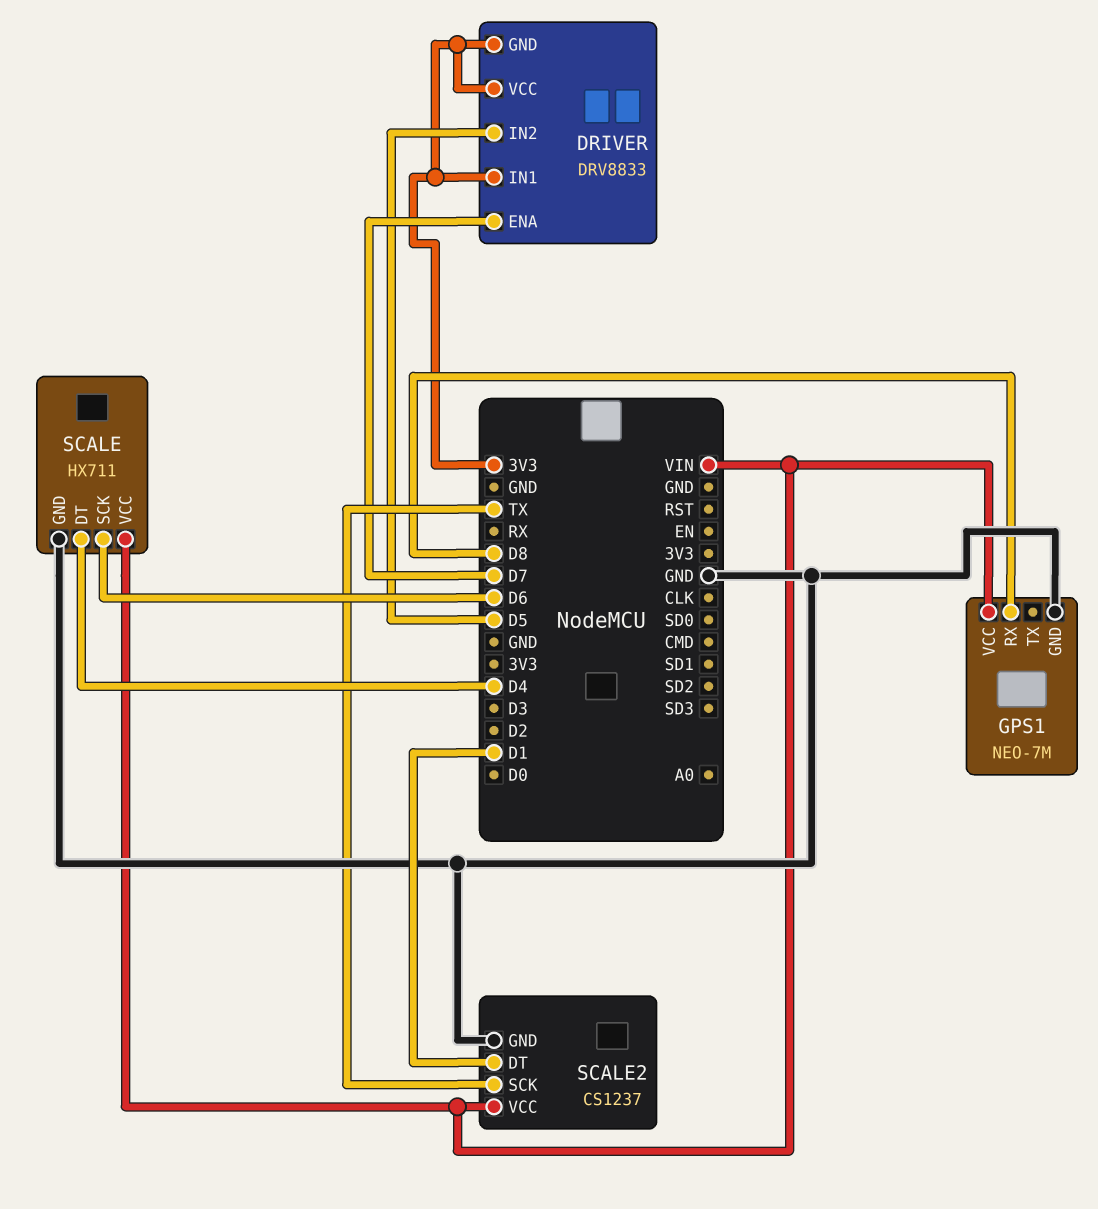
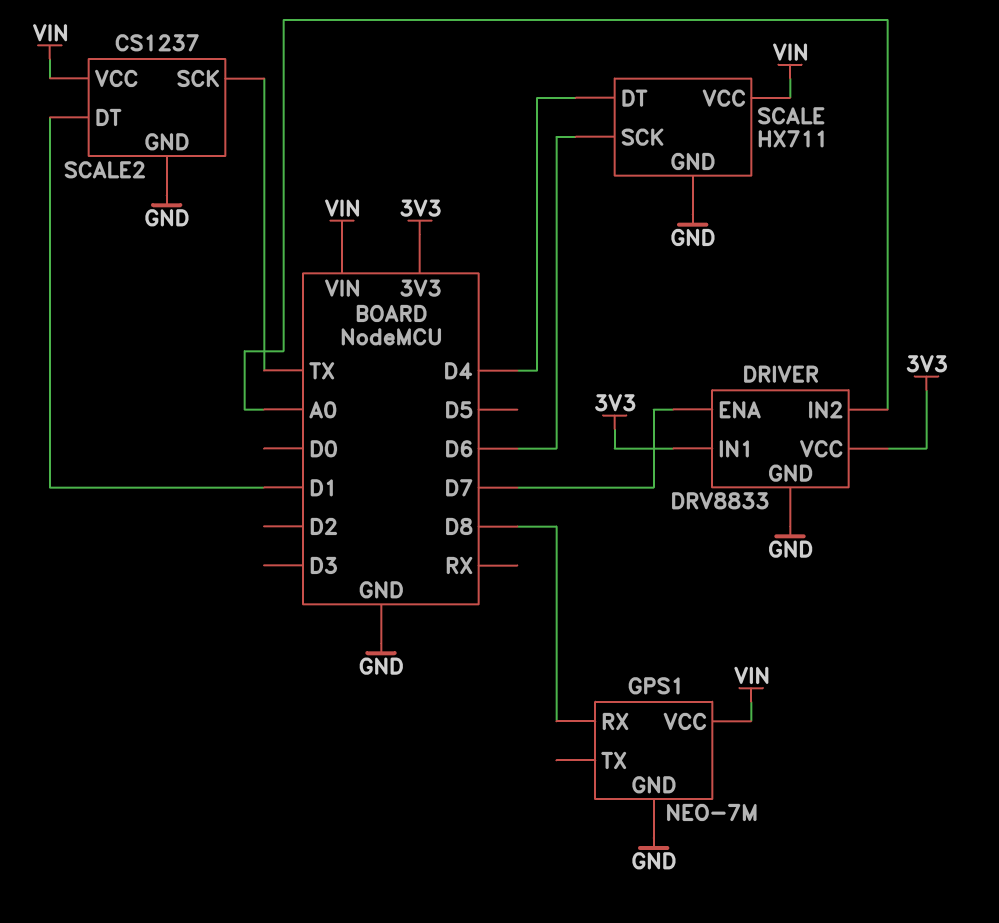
DRIVER pin GND: 3V3 -> GND
DRIVER pin IN2: D5 -> A0

